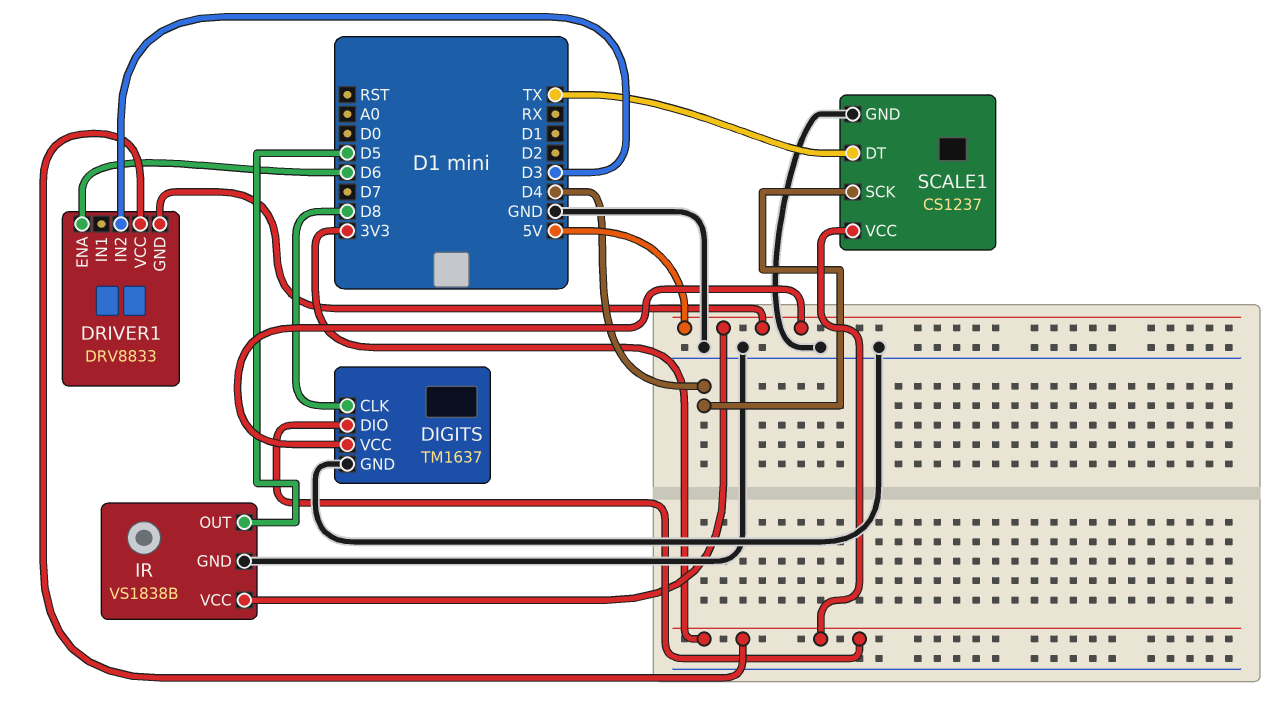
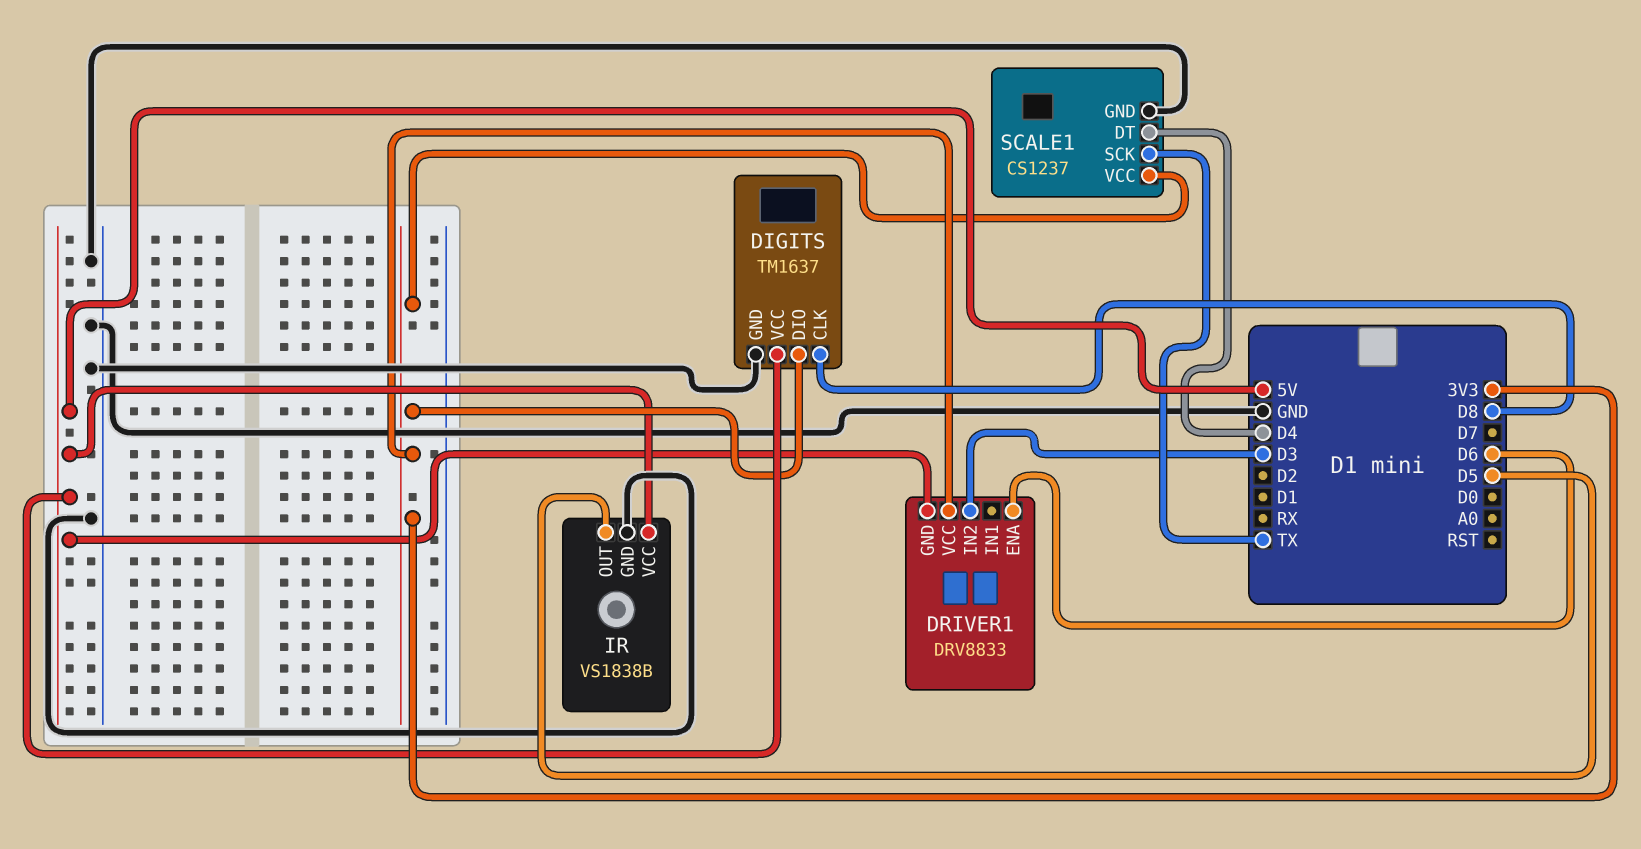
SCALE1 pin DT: TX -> D4
SCALE1 pin SCK: D4 -> TX

